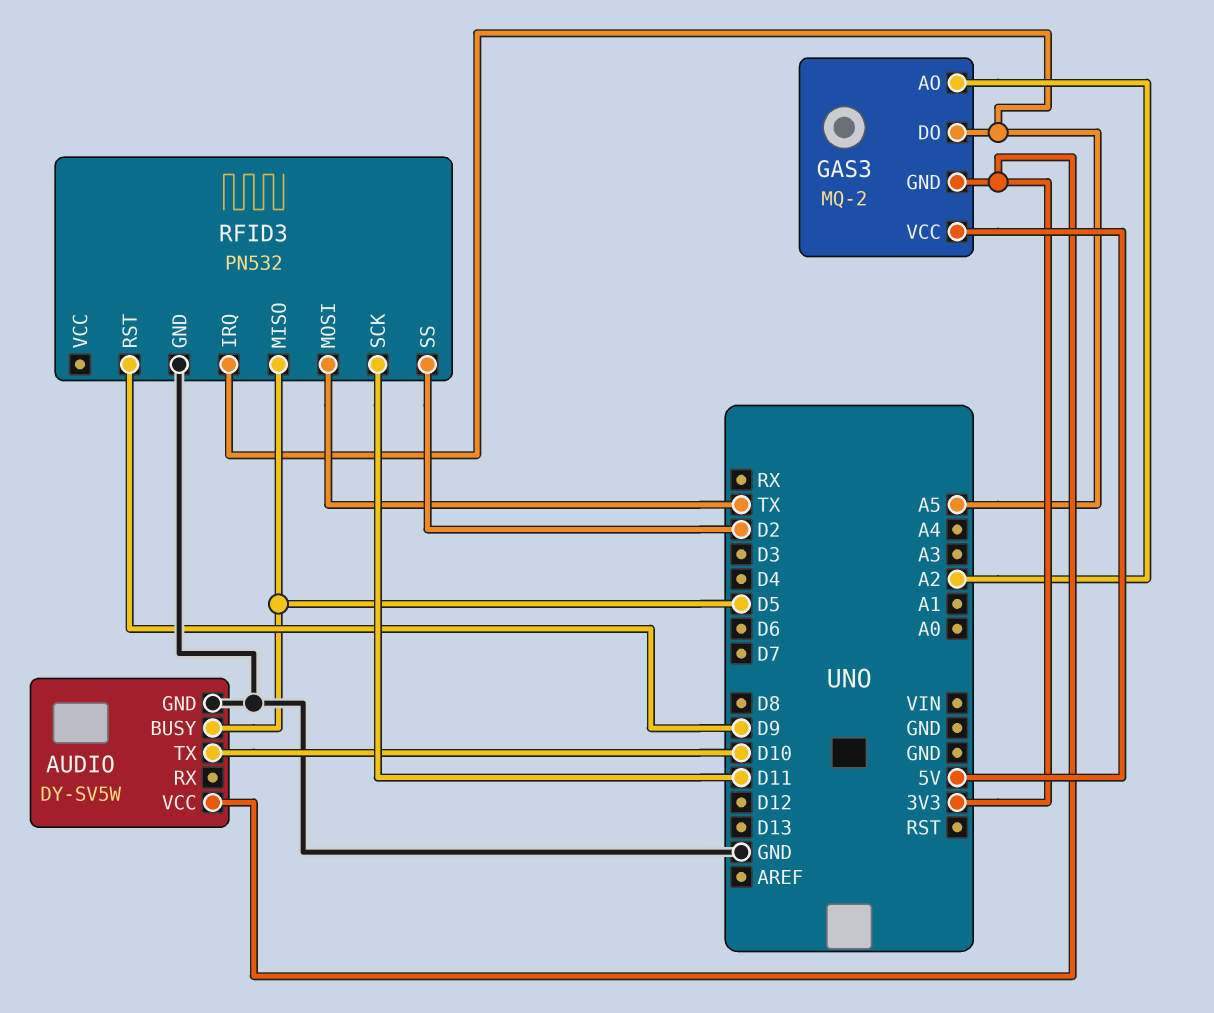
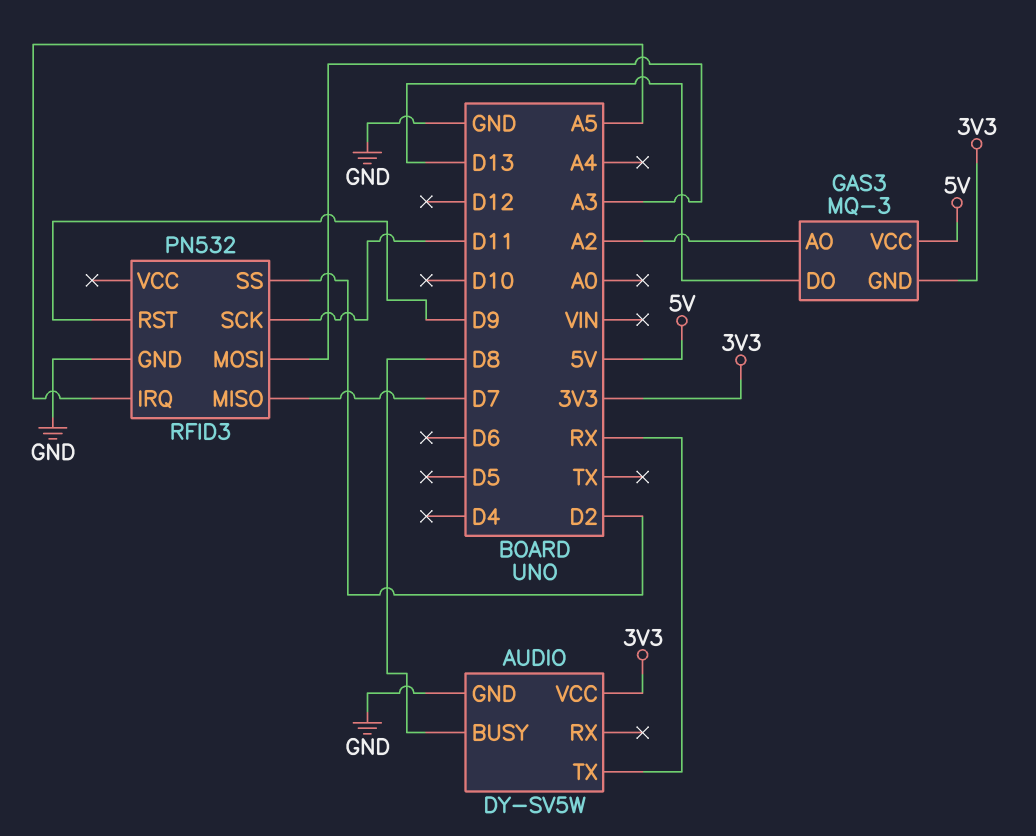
AUDIO pin BUSY: D5 -> D8
AUDIO pin TX: D10 -> RX
GAS3: MQ-2 -> MQ-3
GAS3 pin DO: A5 -> D13
RFID3 pin MISO: D5 -> D7
RFID3 pin MOSI: TX -> A3

